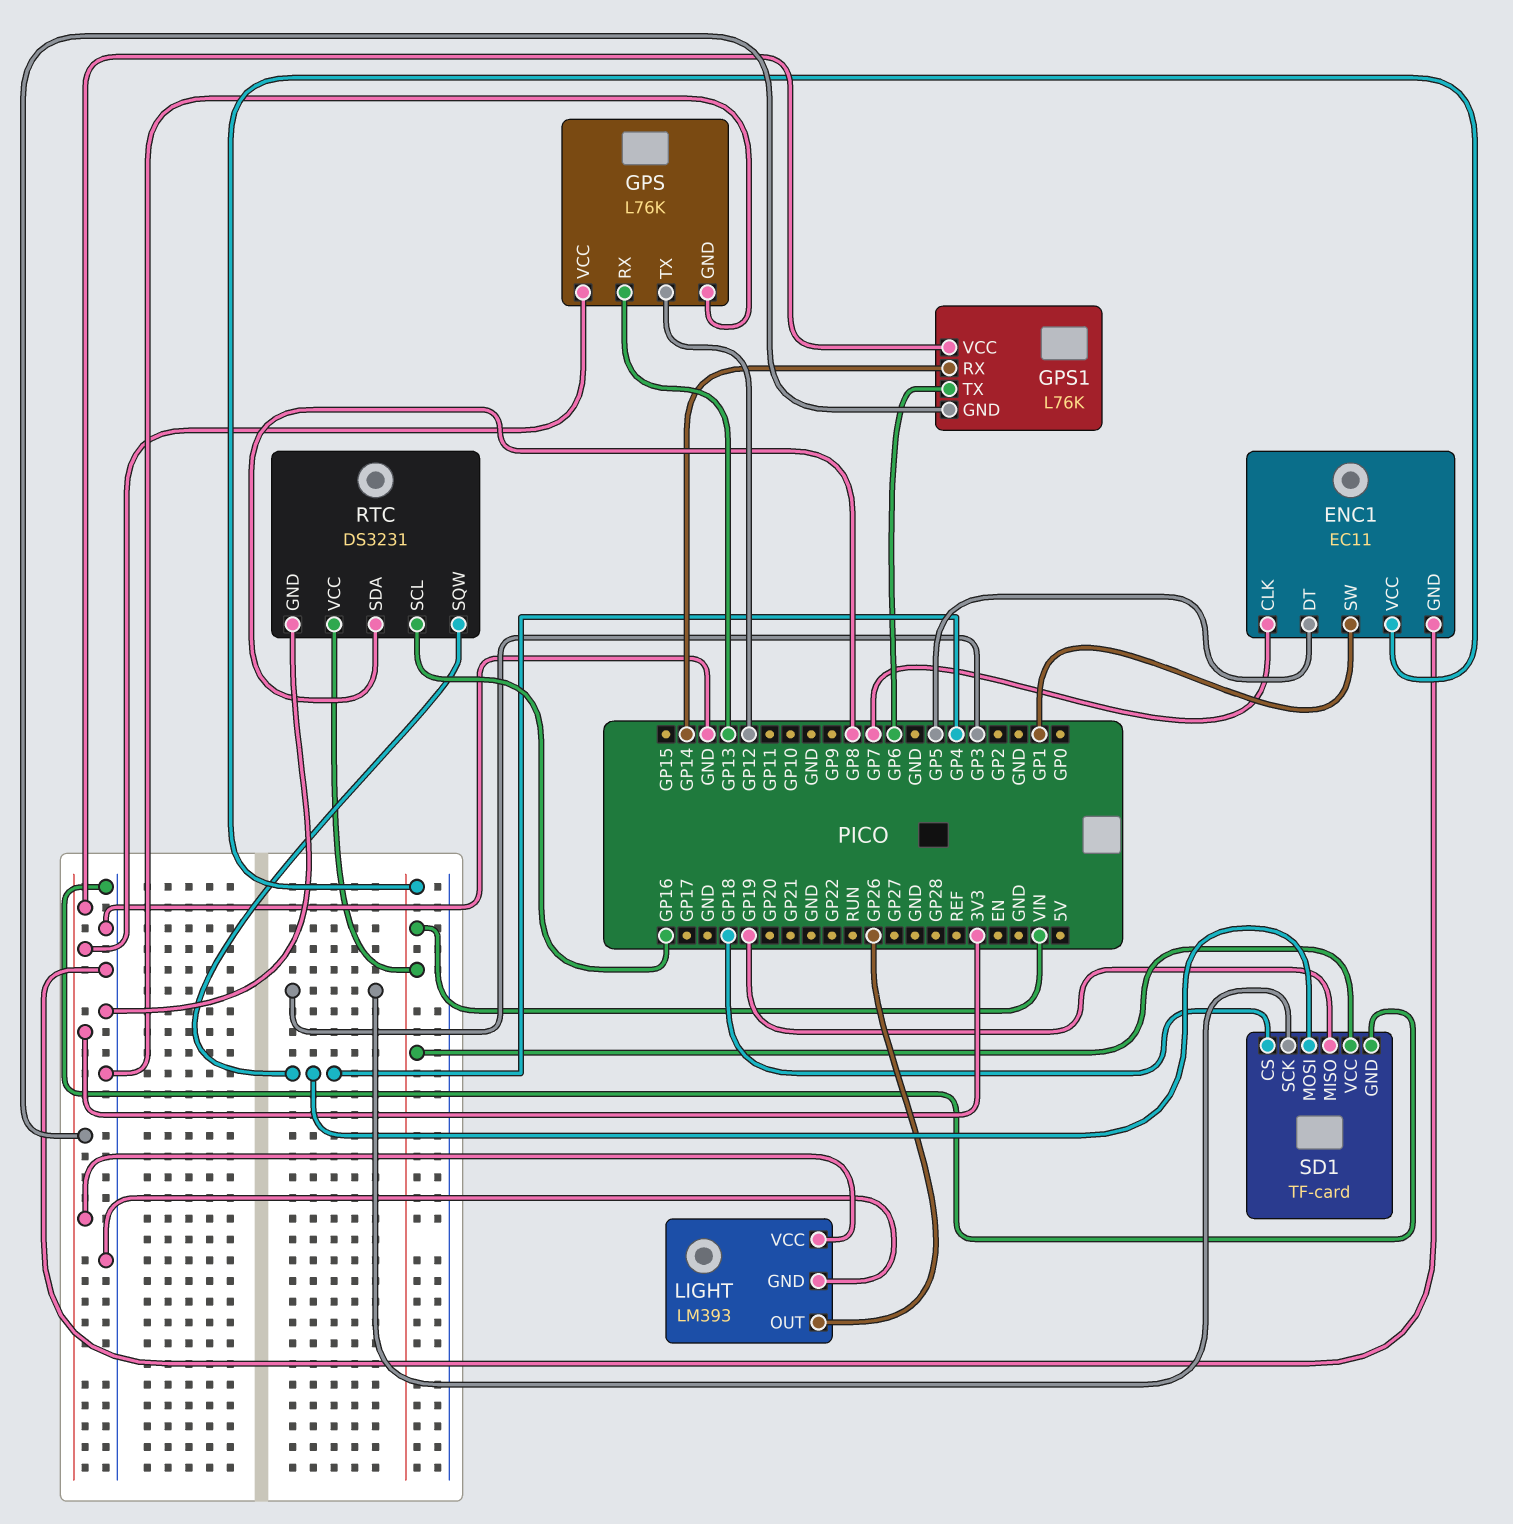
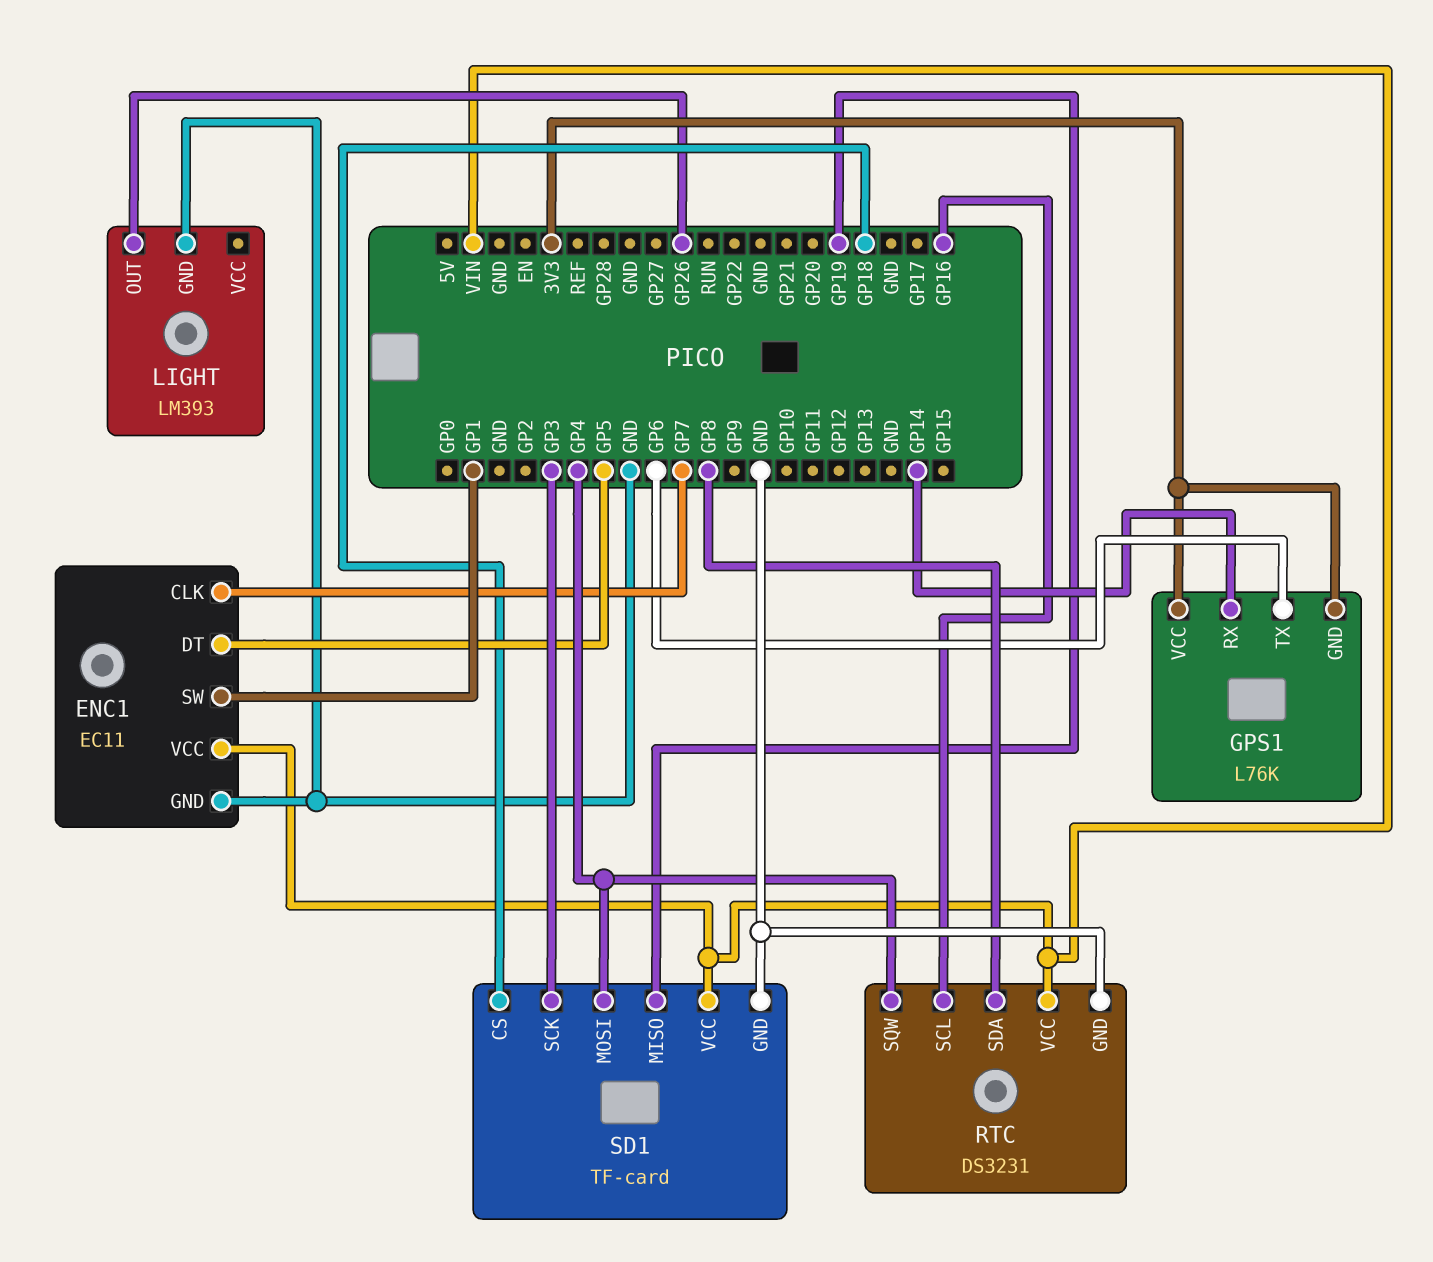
GPS: L76K -> none
GPS pin GND: GND -> none
GPS pin RX: GP13 -> none
GPS pin TX: GP12 -> none
GPS pin VCC: 3V3 -> none
LIGHT pin VCC: 3V3 -> none

